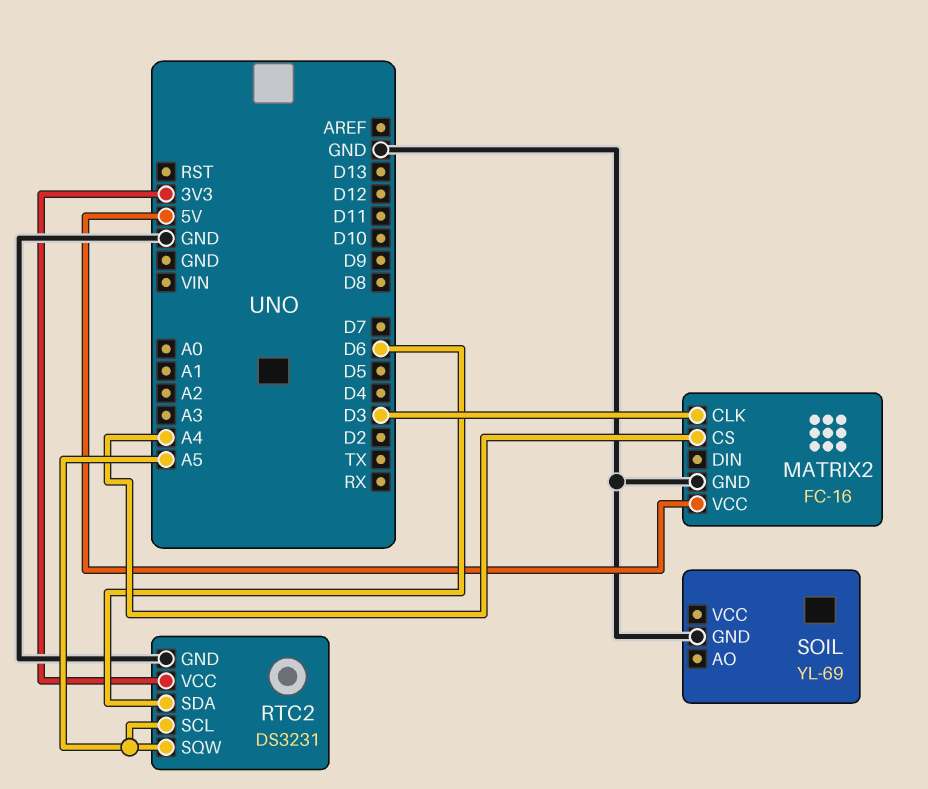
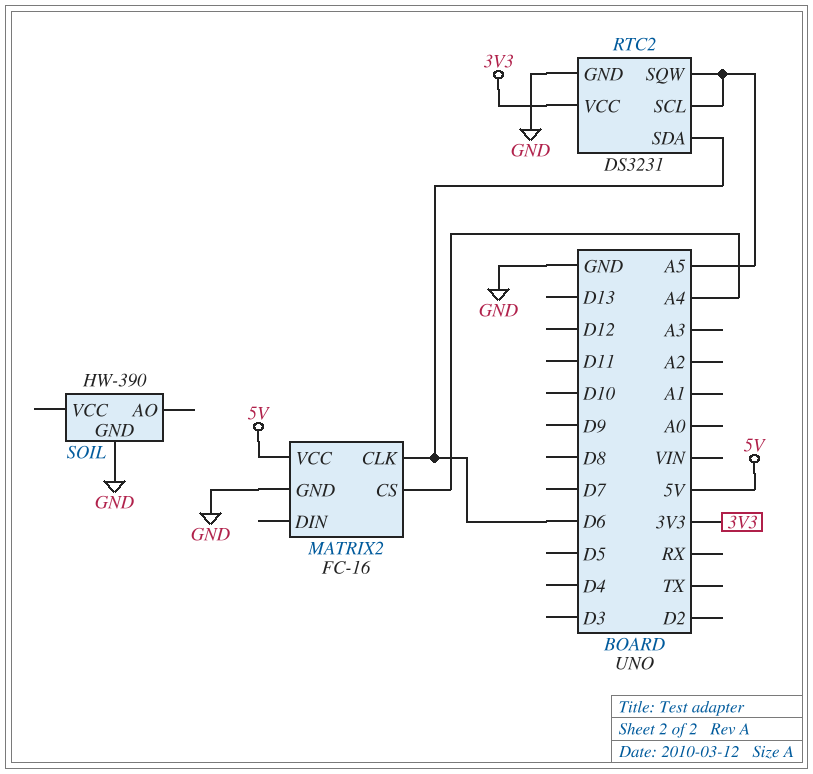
MATRIX2 pin CLK: D3 -> D6
SOIL: YL-69 -> HW-390

